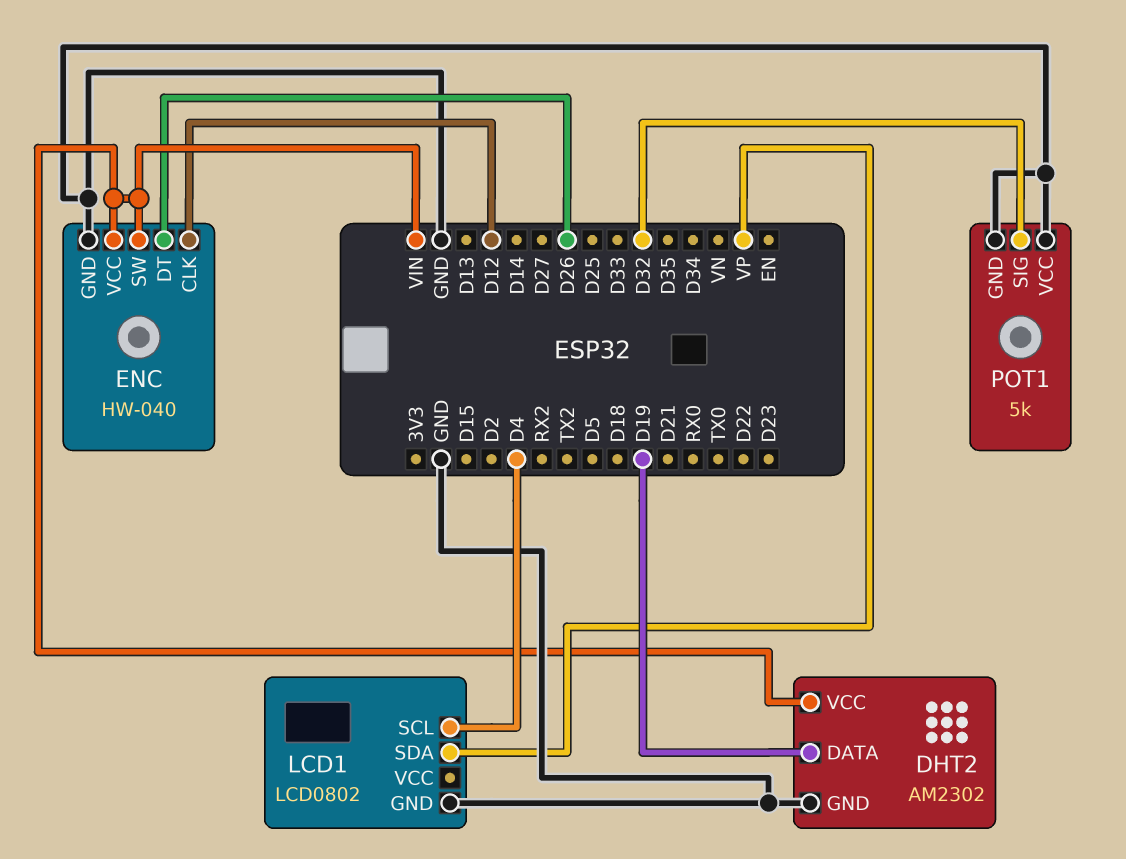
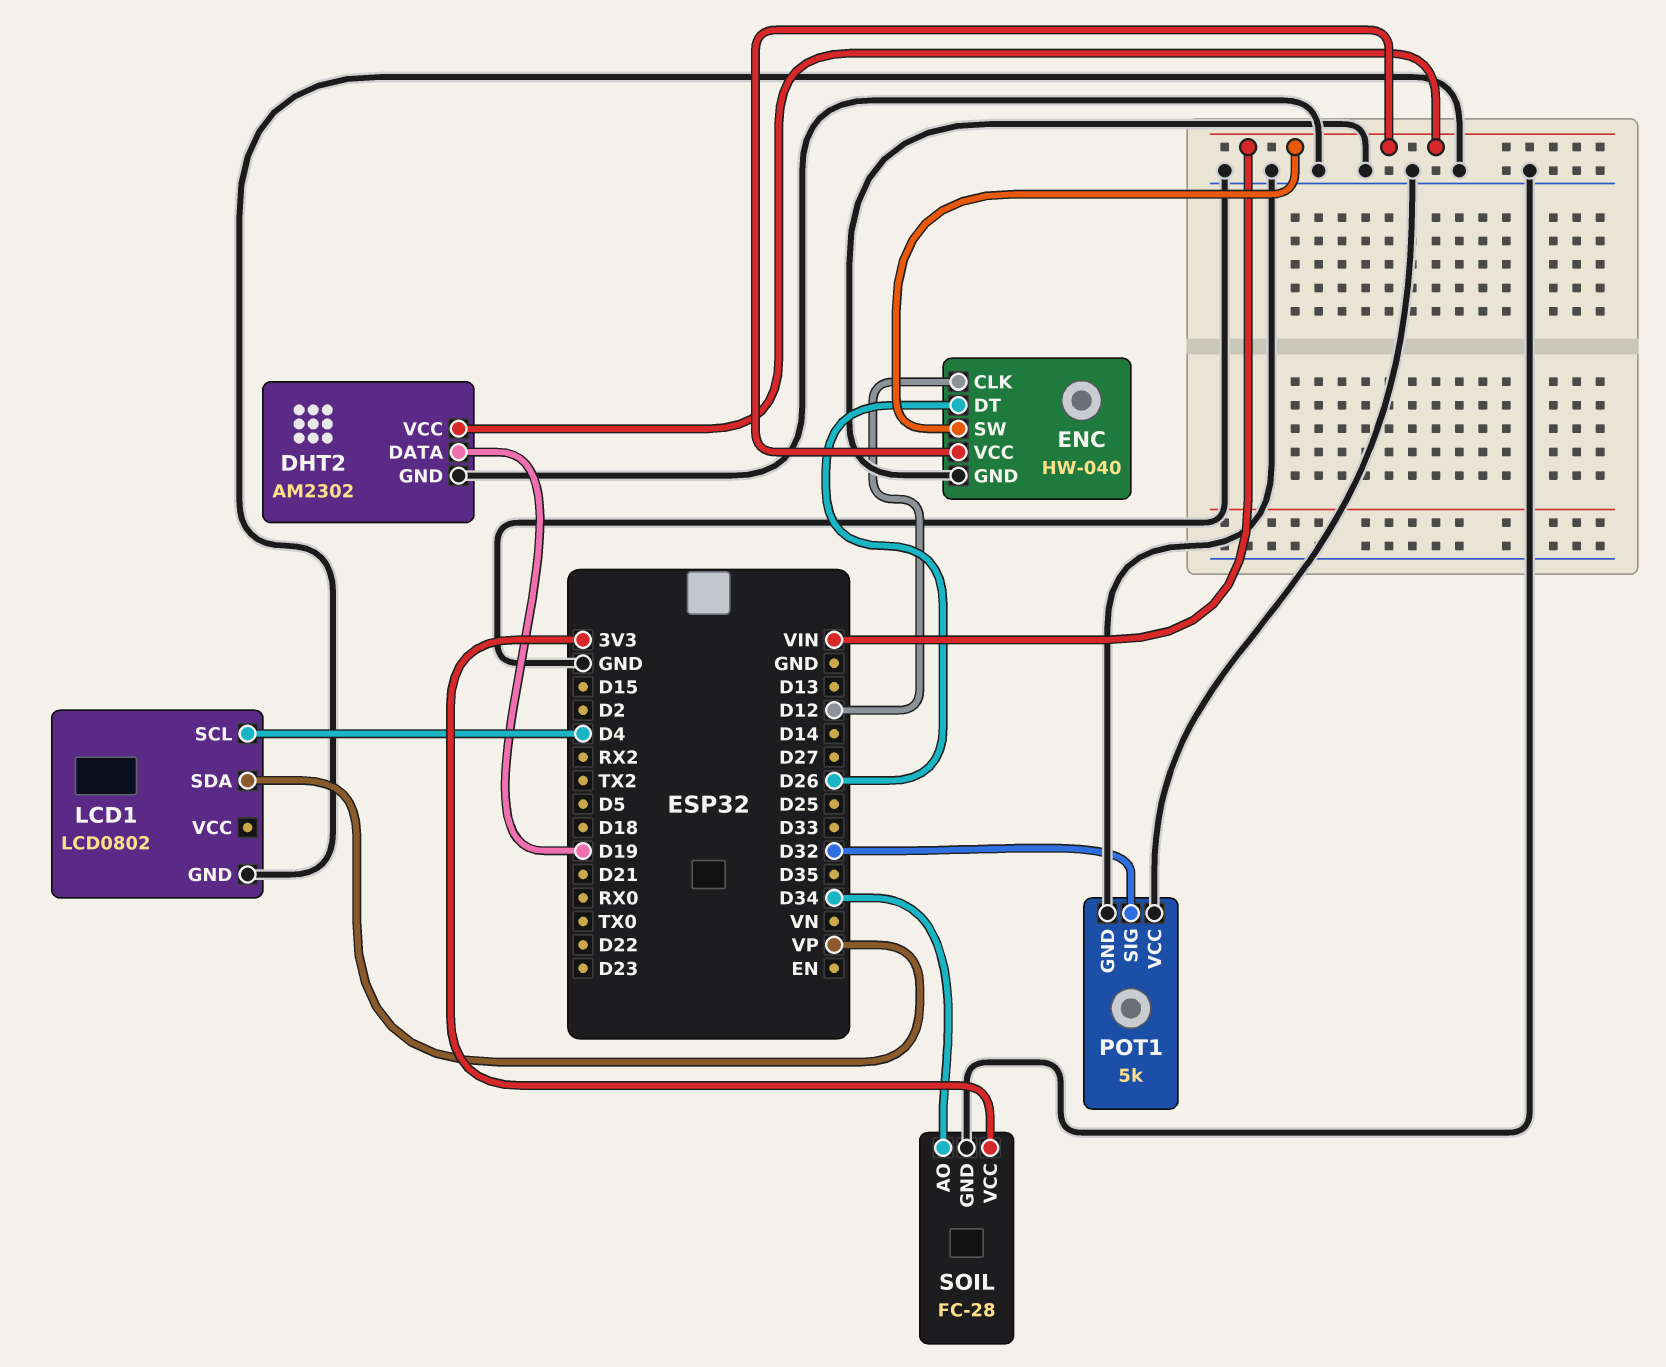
SOIL: none -> FC-28
SOIL pin AO: none -> D34
SOIL pin GND: none -> GND
SOIL pin VCC: none -> 3V3

